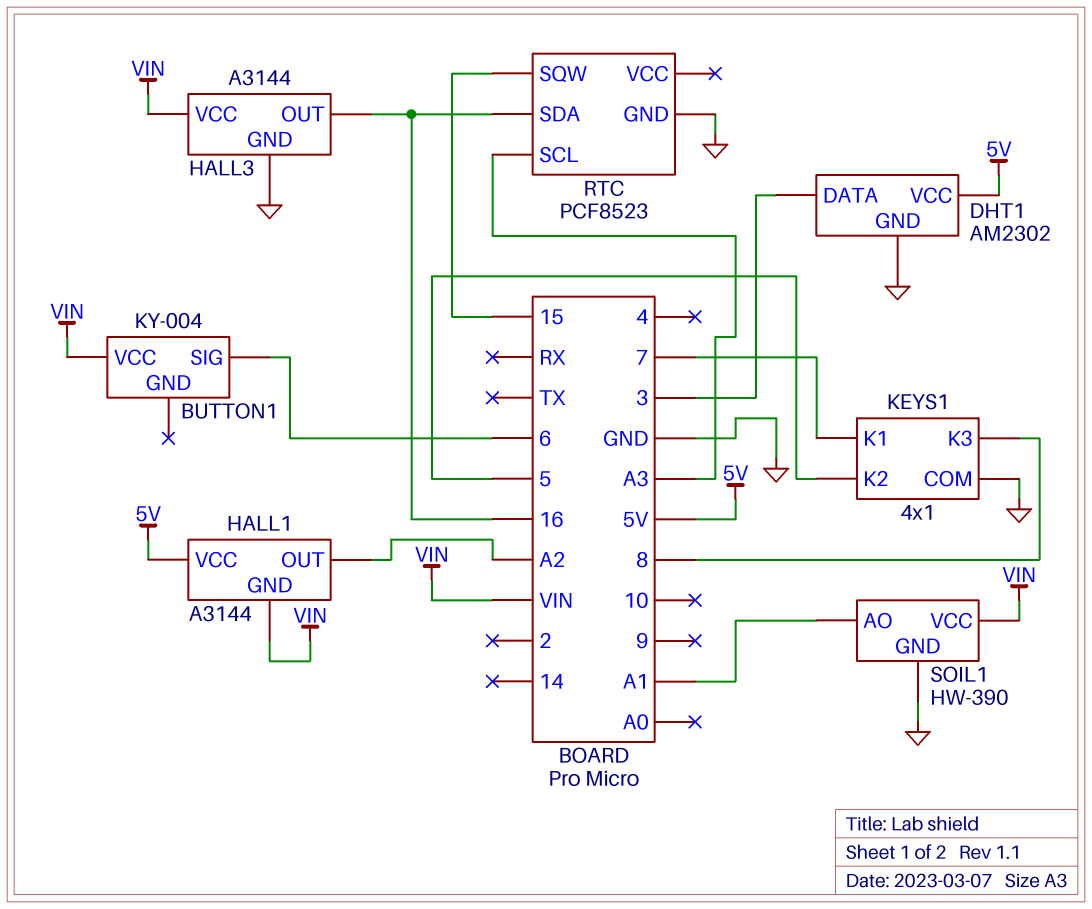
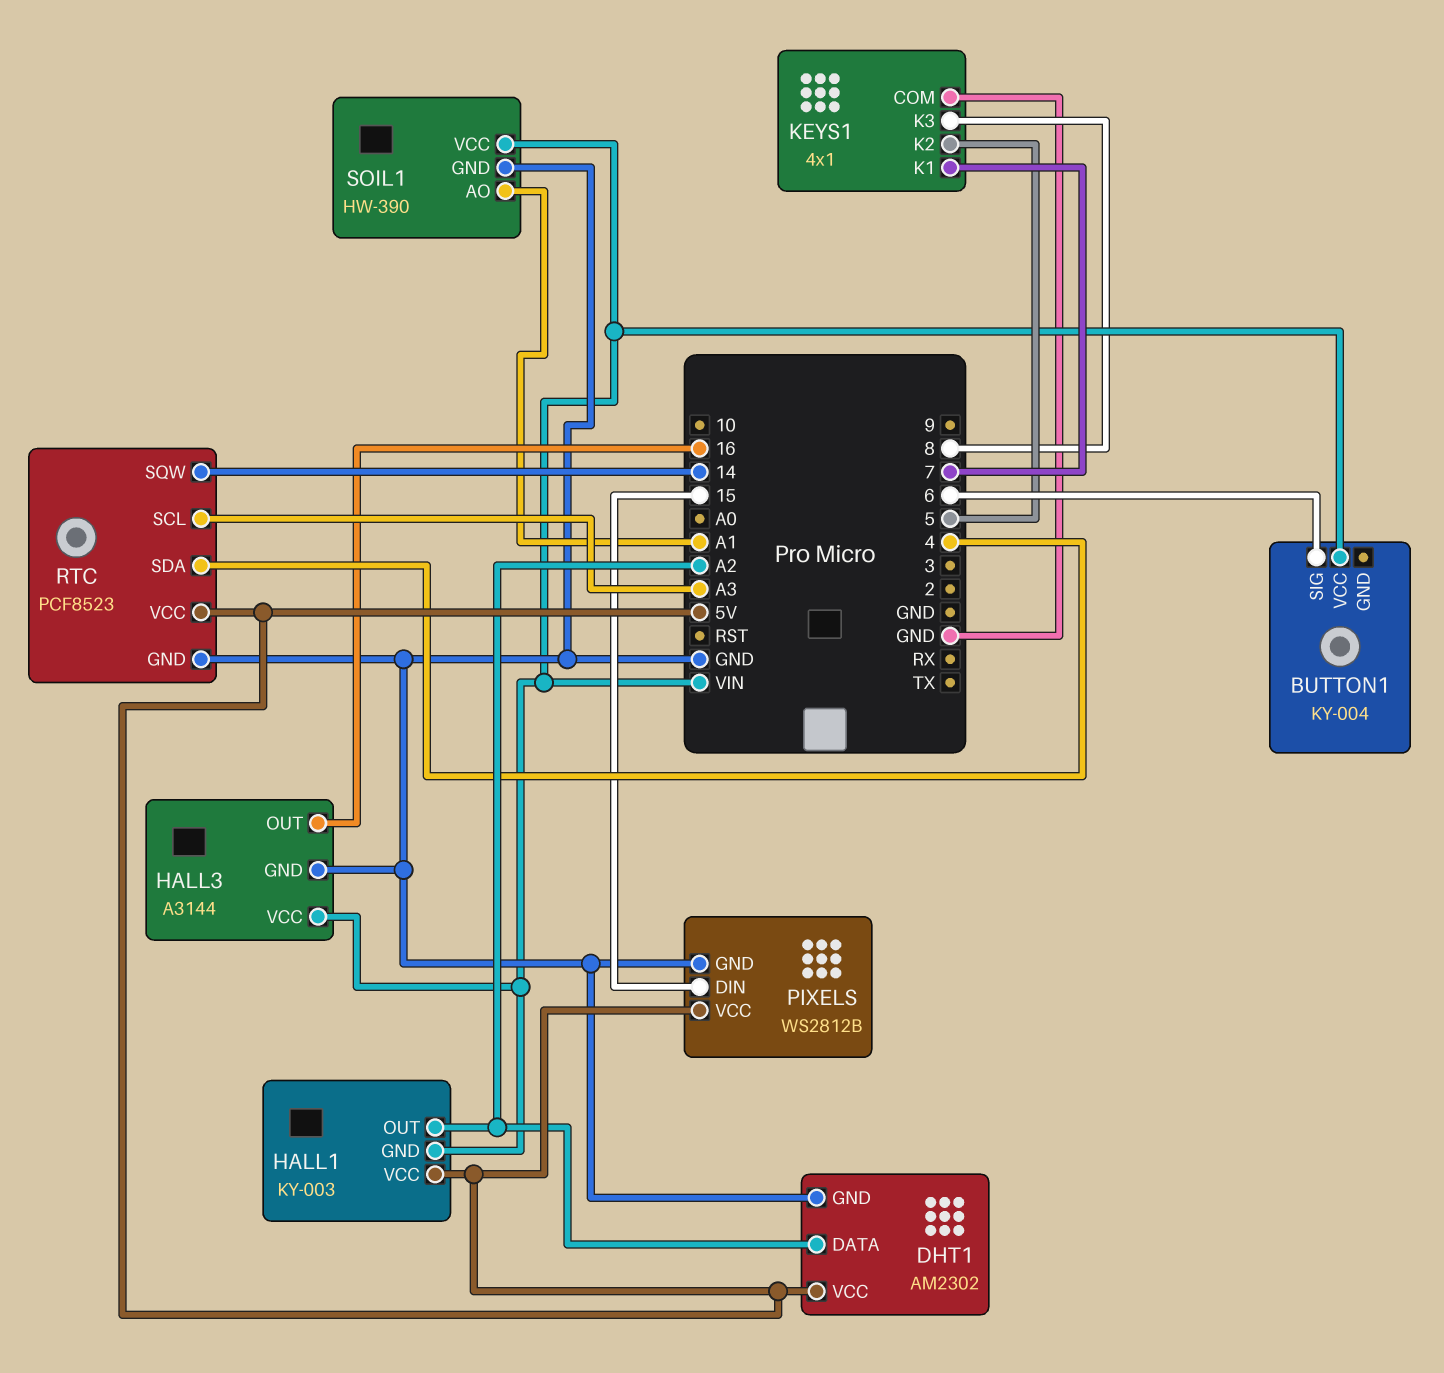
DHT1 pin DATA: 3 -> A2
HALL1: A3144 -> KY-003
PIXELS: none -> WS2812B
PIXELS pin DIN: none -> 15
PIXELS pin GND: none -> GND
PIXELS pin VCC: none -> 5V
RTC pin SDA: 16 -> 4
RTC pin SQW: 15 -> 14
RTC pin VCC: none -> 5V

